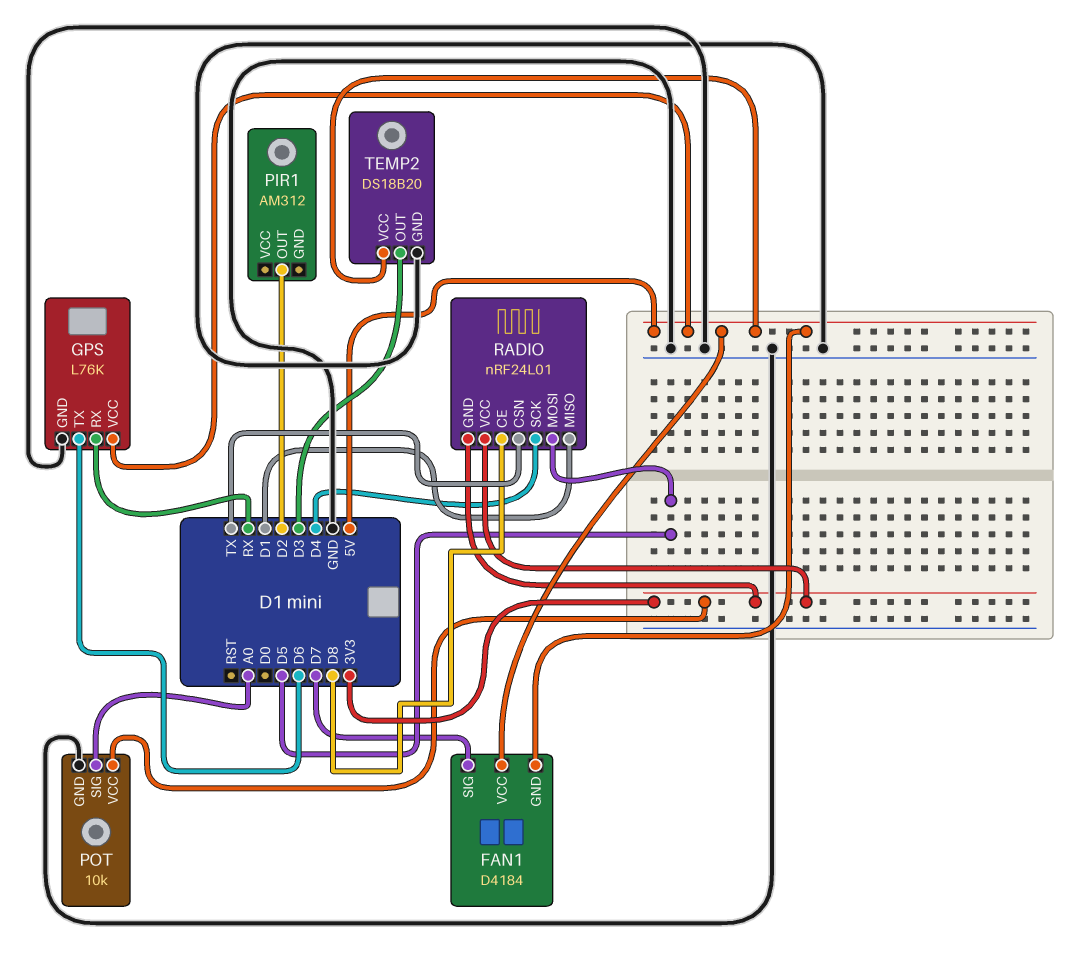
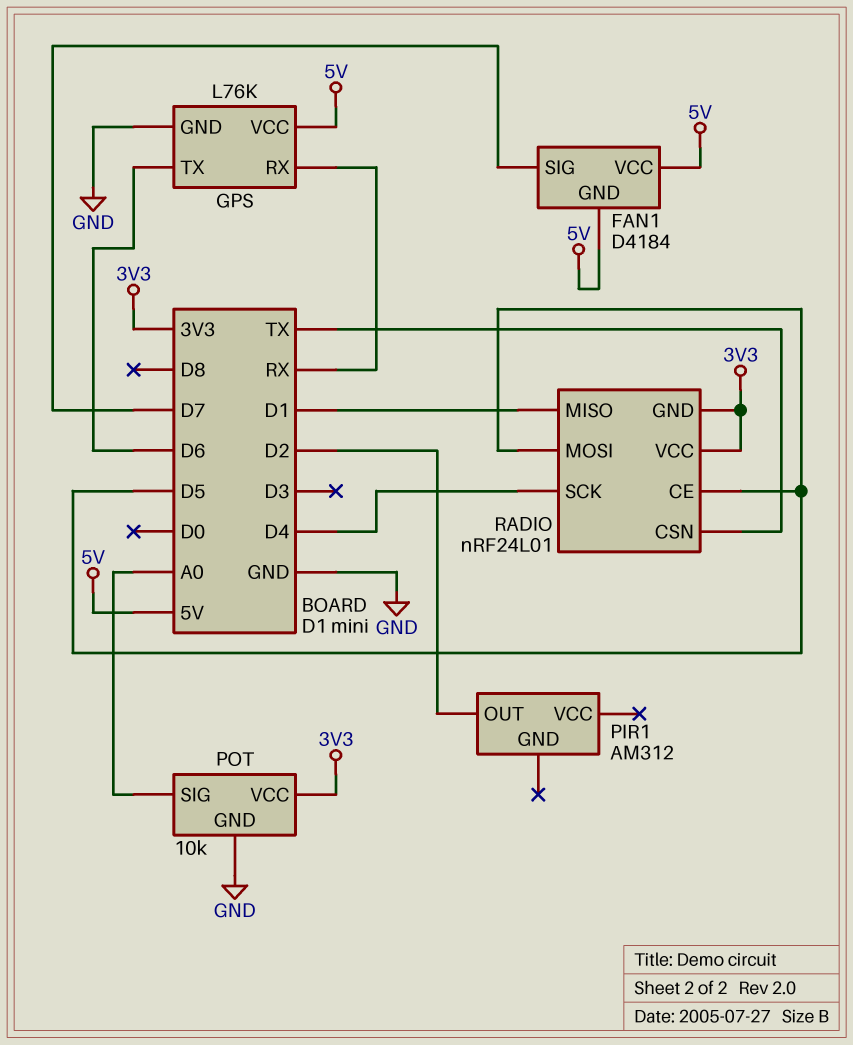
RADIO pin CE: D8 -> D5
TEMP2: DS18B20 -> none
TEMP2 pin GND: GND -> none
TEMP2 pin OUT: D3 -> none
TEMP2 pin VCC: 5V -> none

